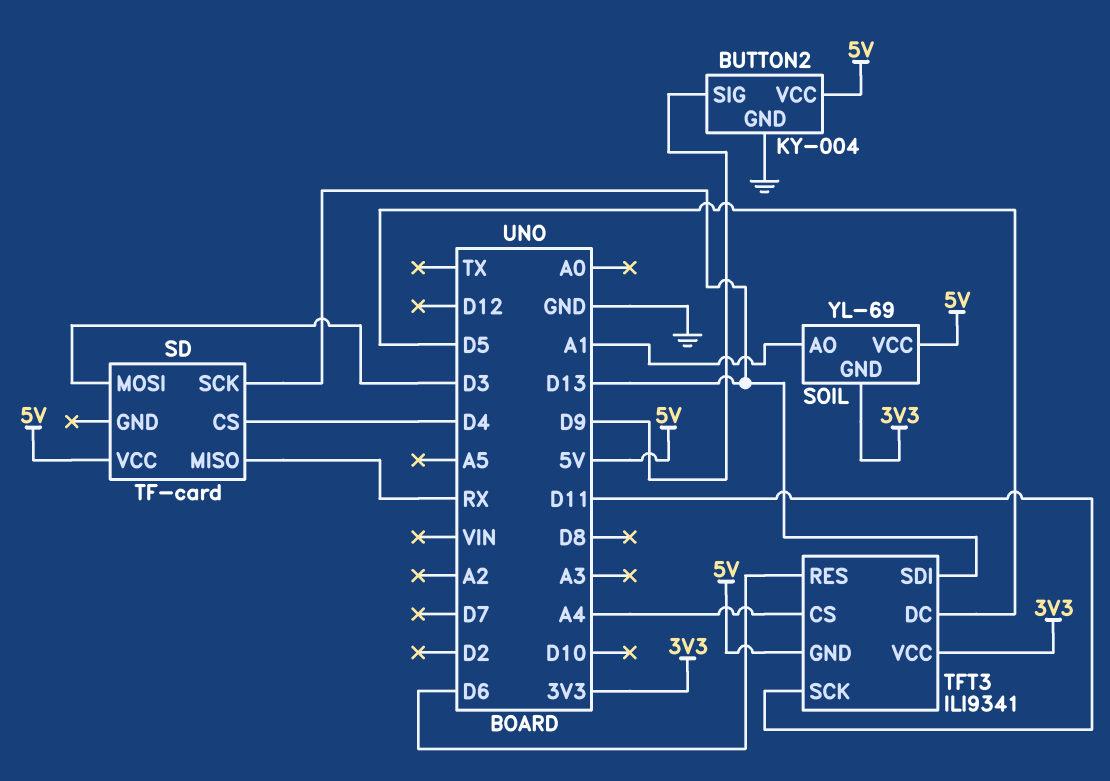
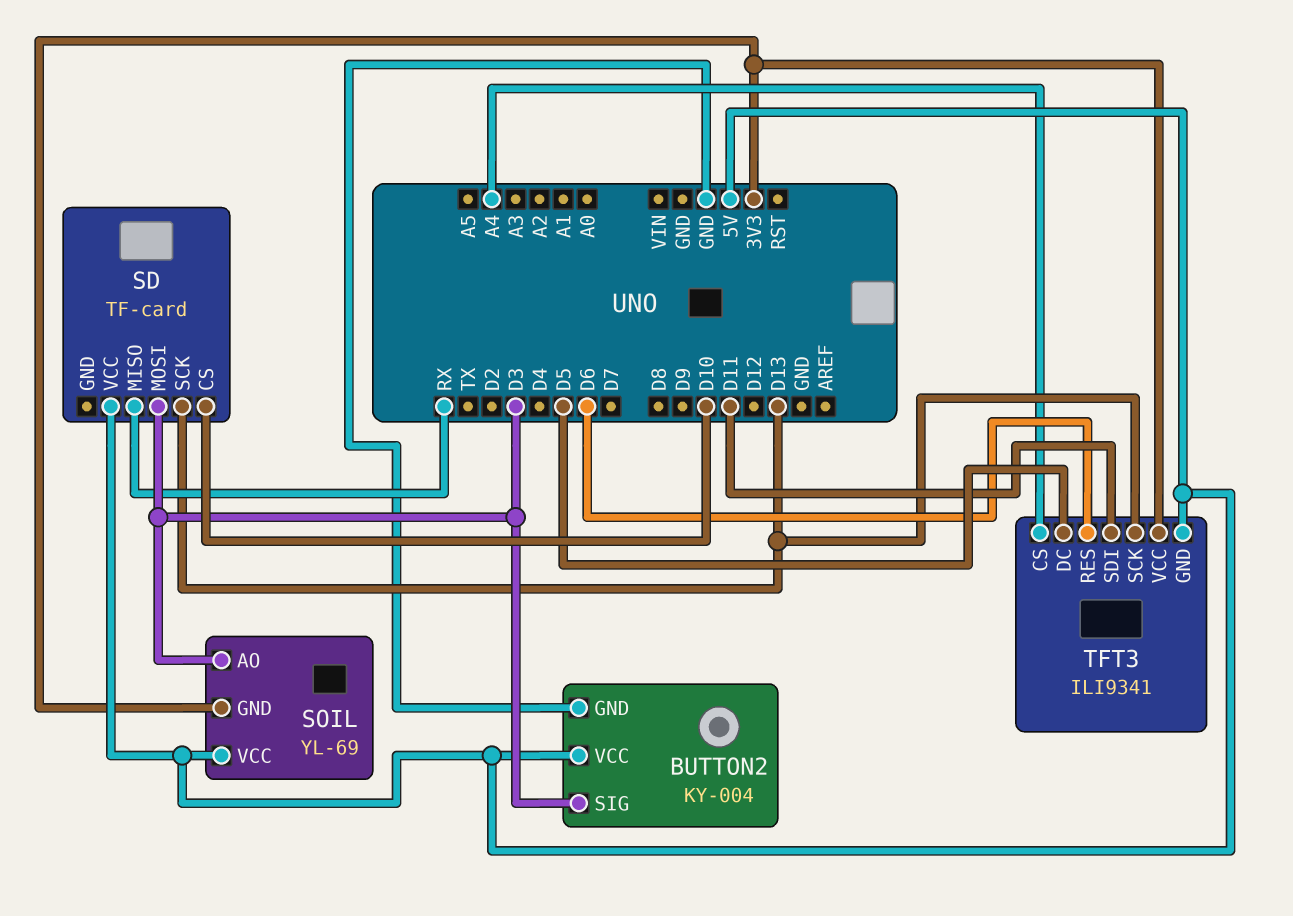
BUTTON2 pin SIG: D9 -> D3
SD pin CS: D4 -> D10
SOIL pin AO: A1 -> D3
TFT3 pin SCK: D11 -> D13
TFT3 pin SDI: D13 -> D11

